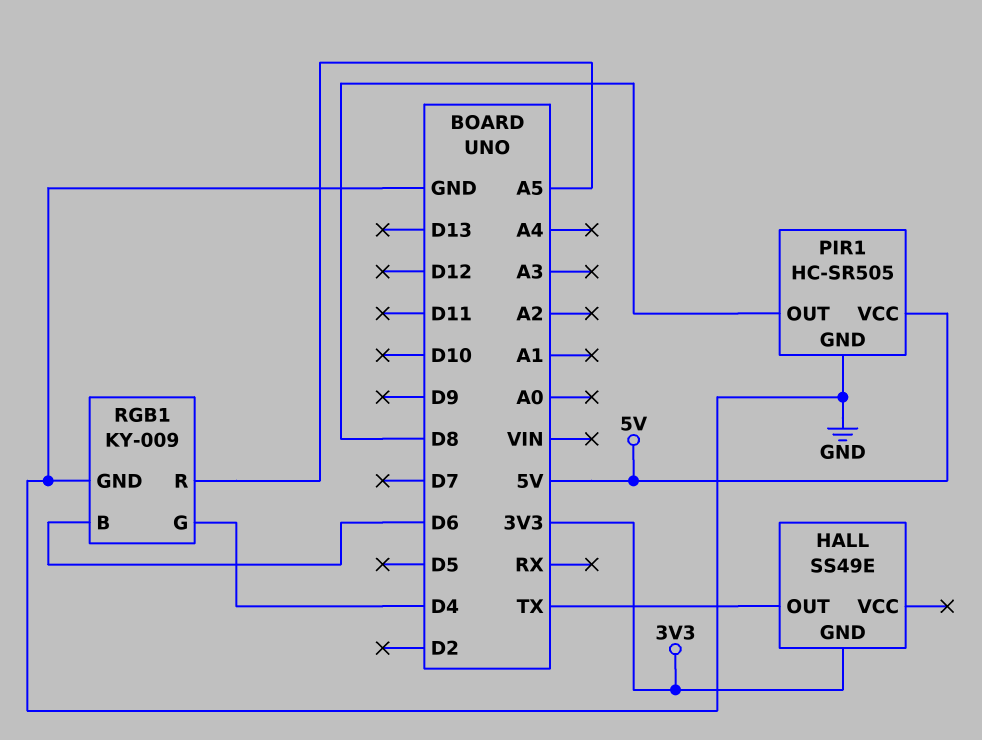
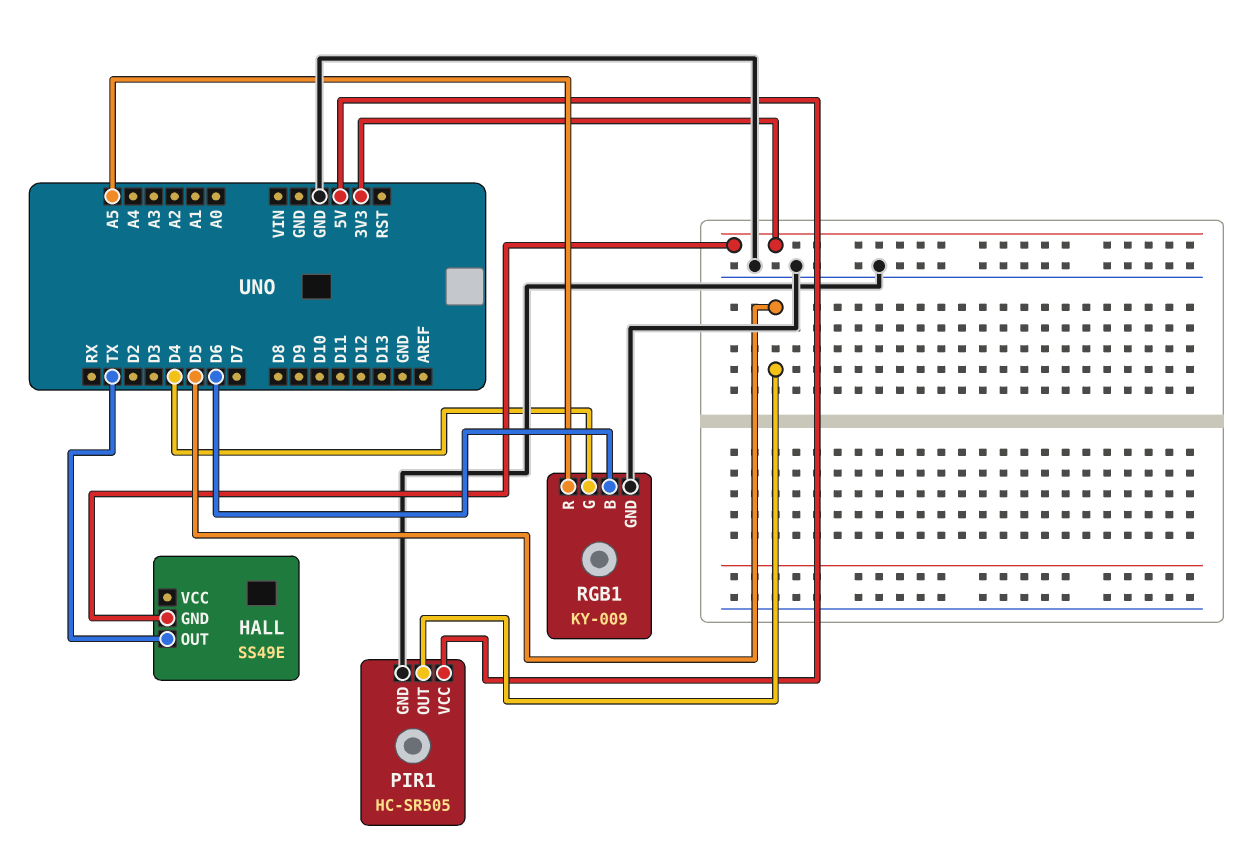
PIR1 pin OUT: D8 -> D5

